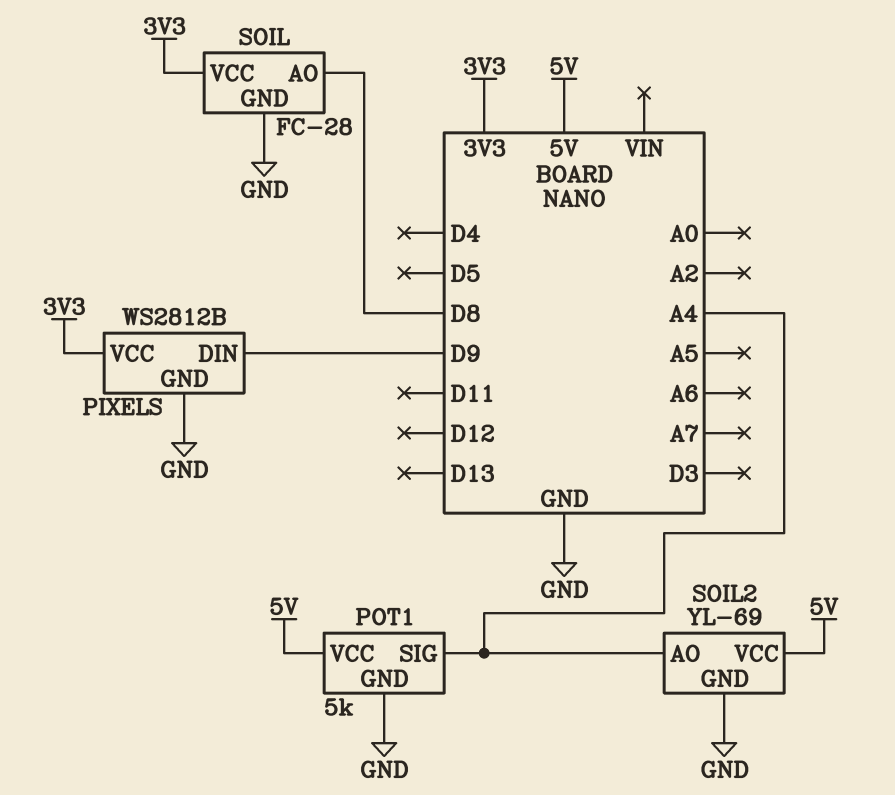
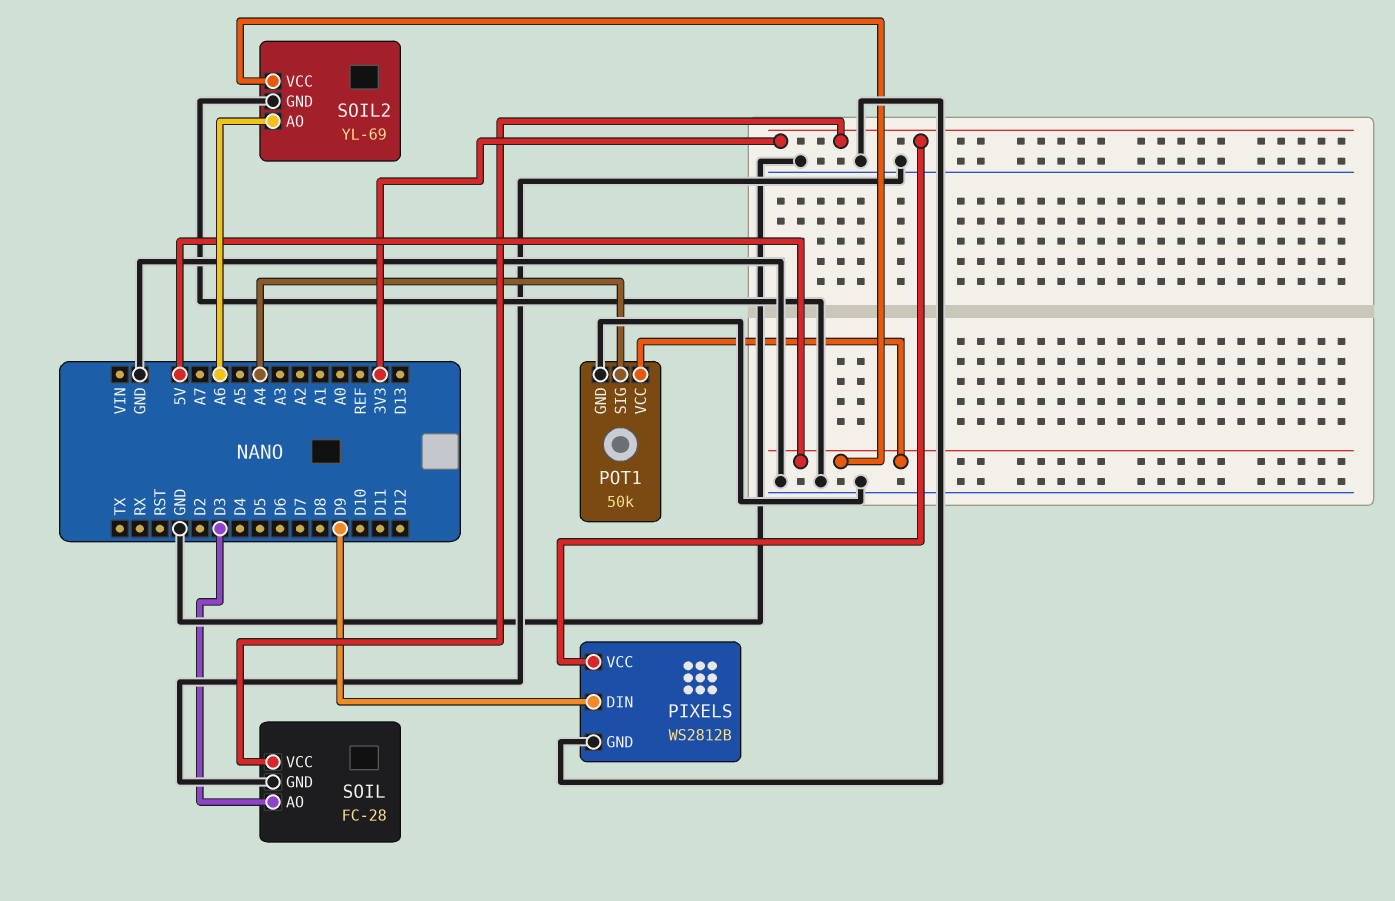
POT1: 5k -> 50k
SOIL pin AO: D8 -> D3
SOIL2 pin AO: A4 -> A6

